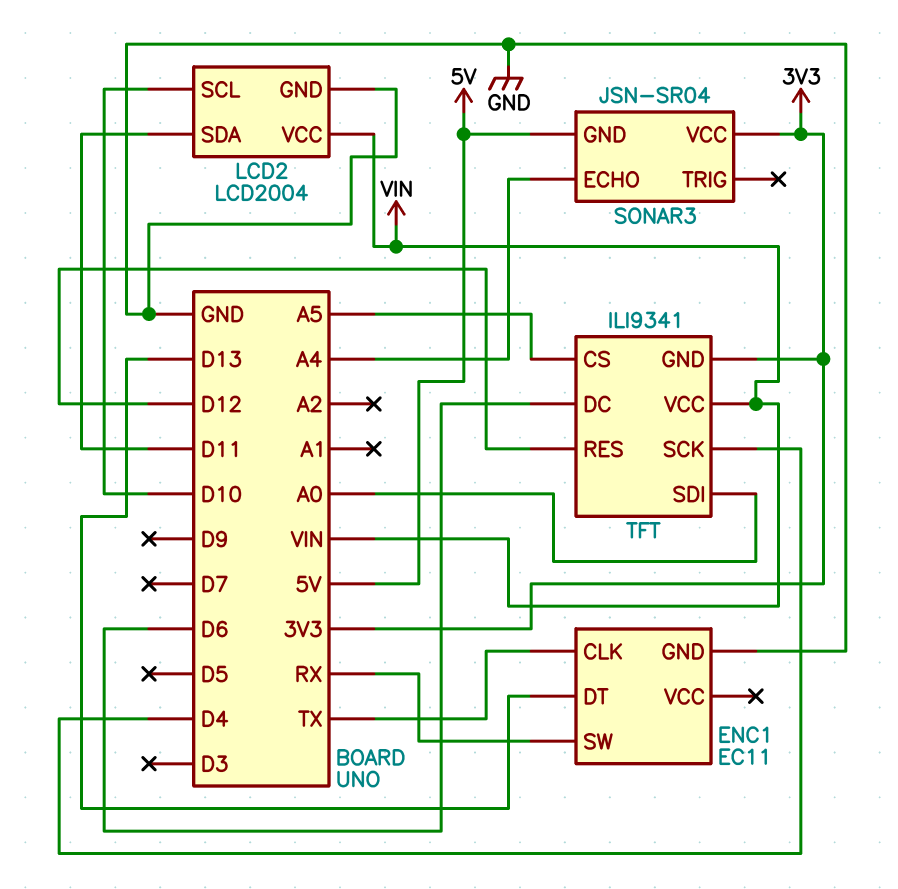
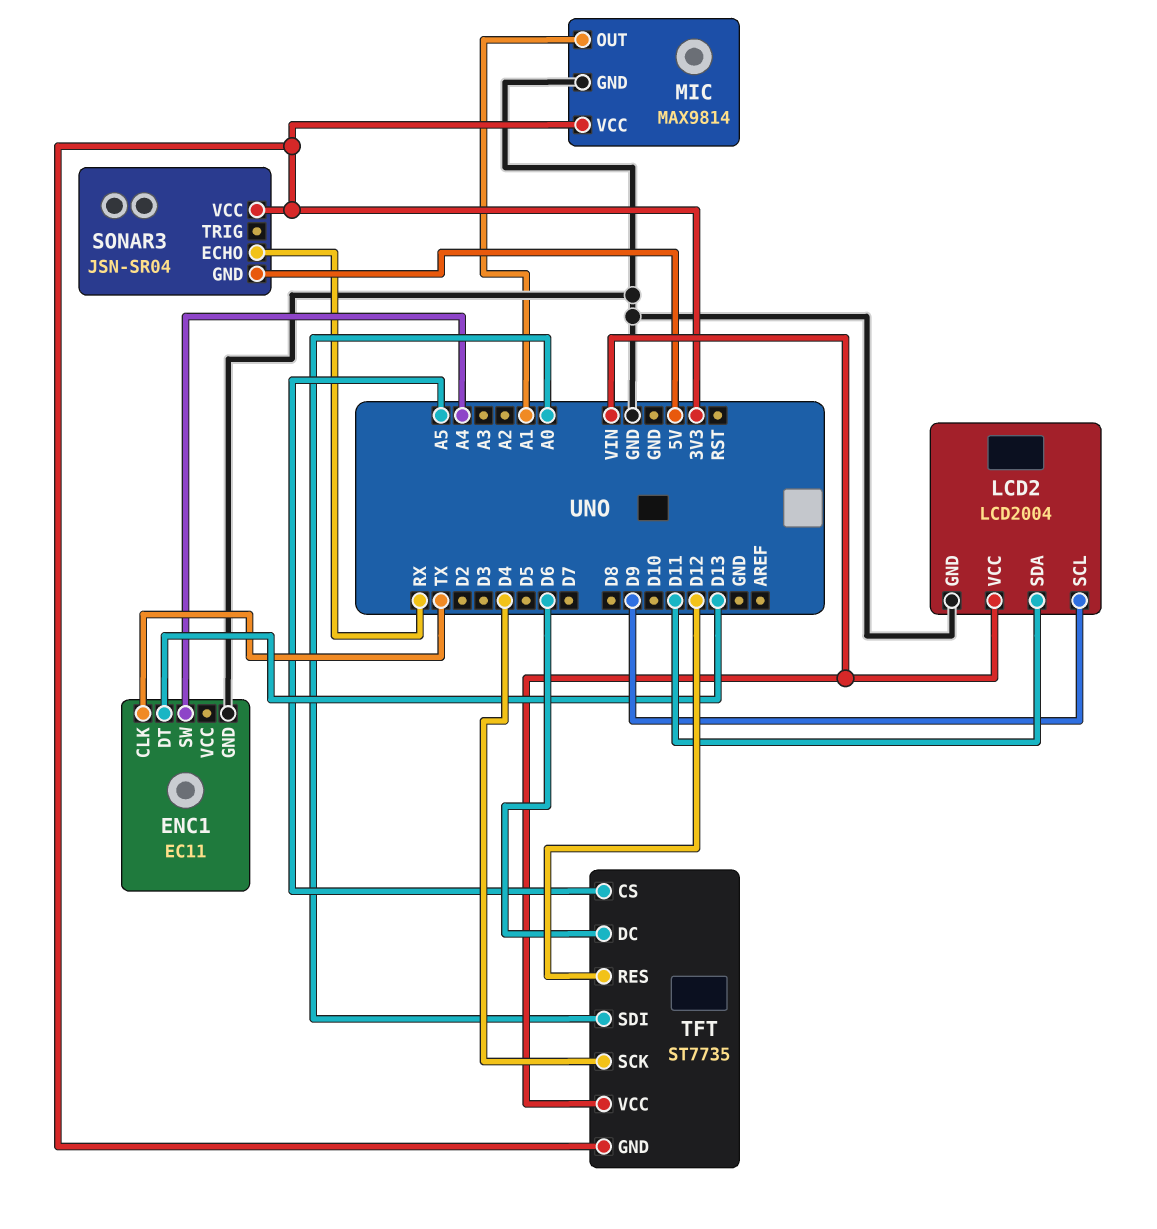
ENC1 pin SW: RX -> A4
LCD2 pin SCL: D10 -> D9
MIC: none -> MAX9814
MIC pin GND: none -> GND
MIC pin OUT: none -> A1
MIC pin VCC: none -> 3V3
SONAR3 pin ECHO: A4 -> RX
TFT: ILI9341 -> ST7735

